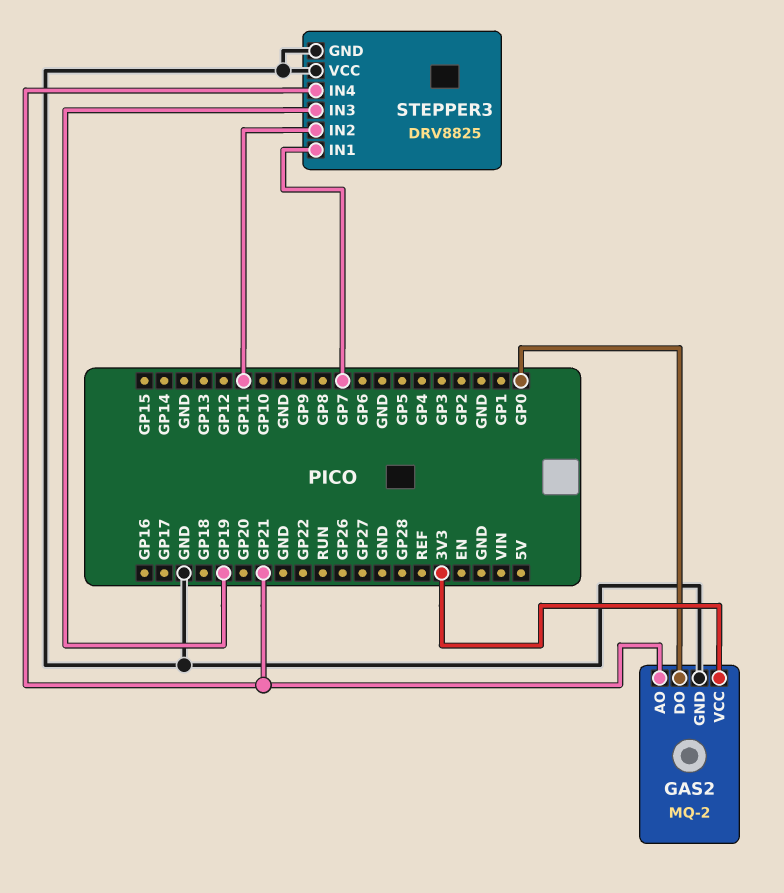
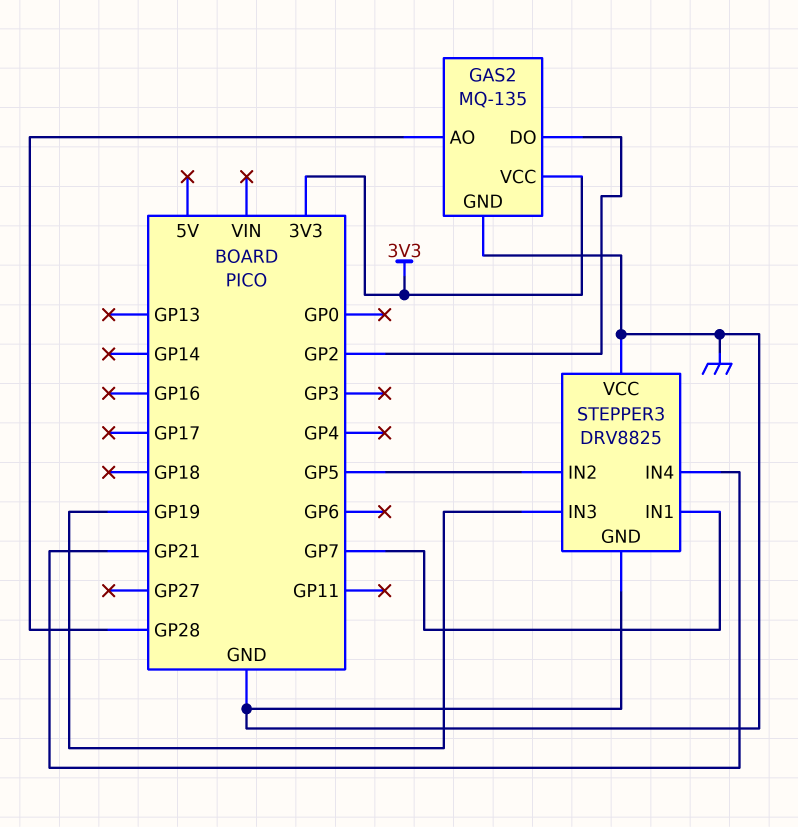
GAS2: MQ-2 -> MQ-135
GAS2 pin AO: GP21 -> GP28
GAS2 pin DO: GP0 -> GP2
STEPPER3 pin IN2: GP11 -> GP5

